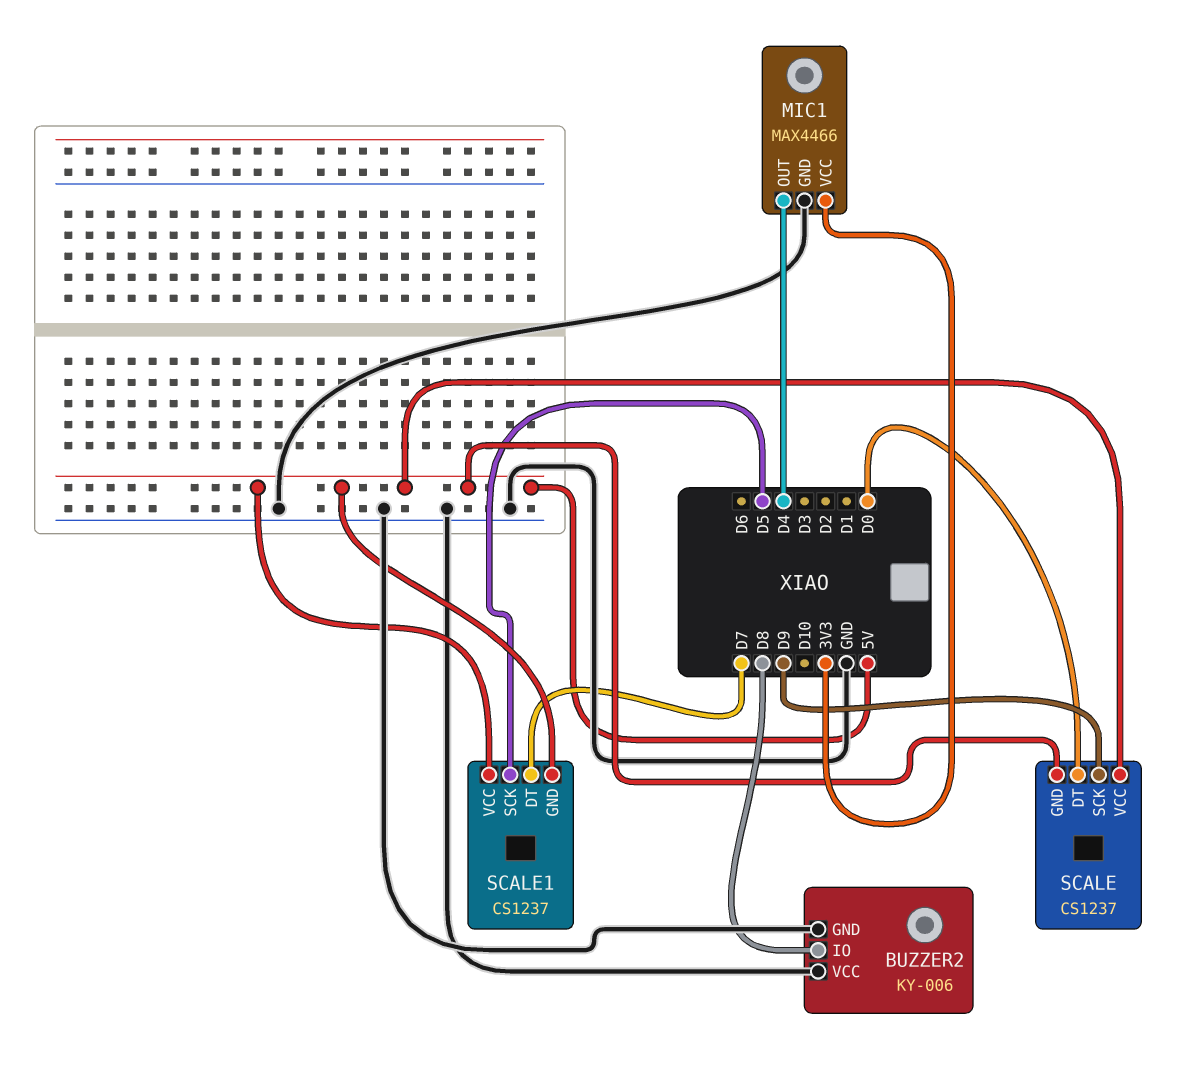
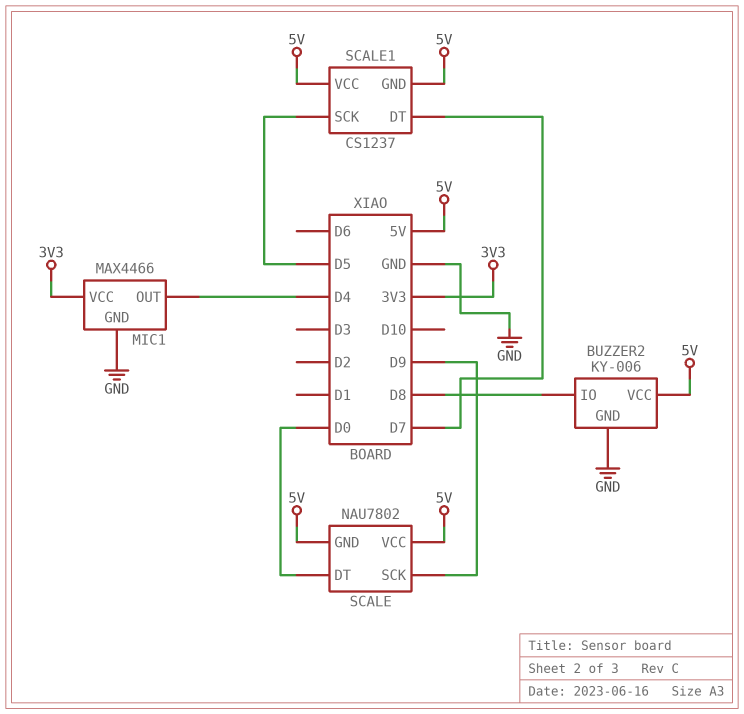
BUZZER2 pin VCC: GND -> 5V
SCALE: CS1237 -> NAU7802

